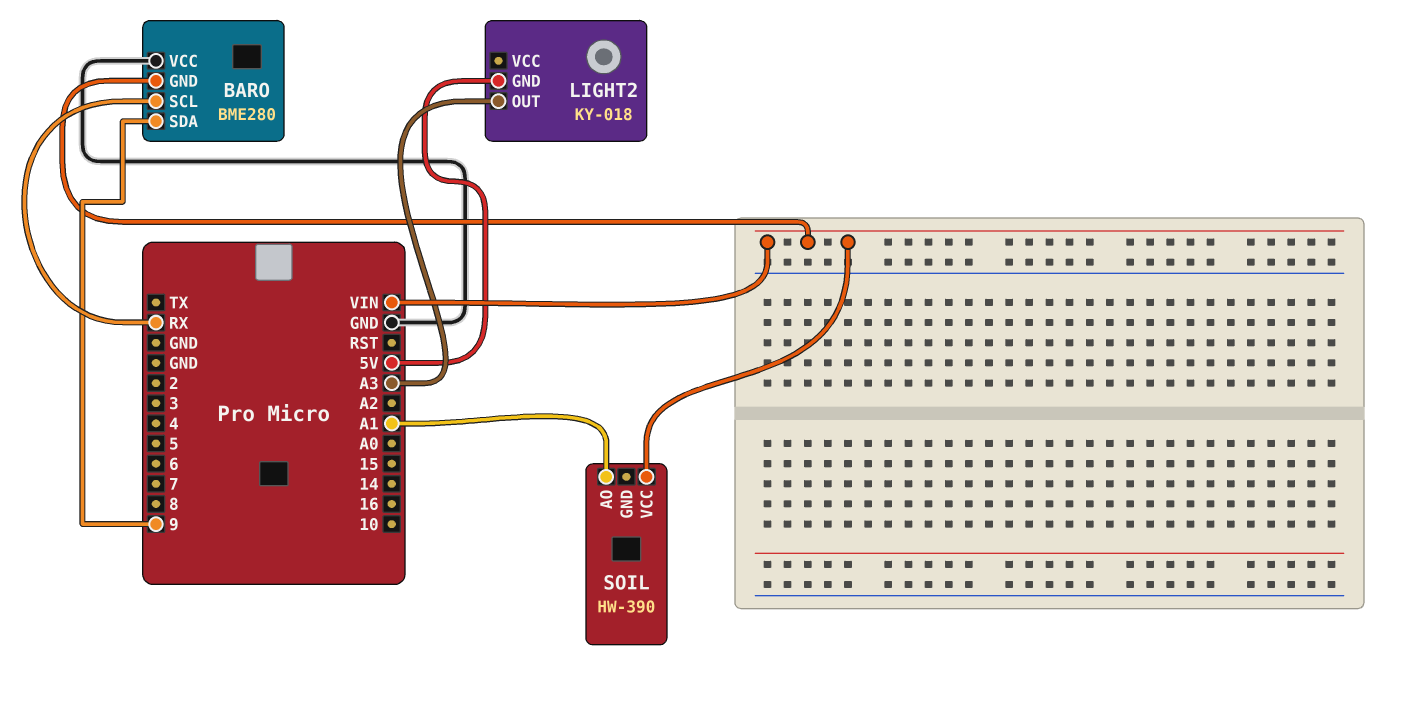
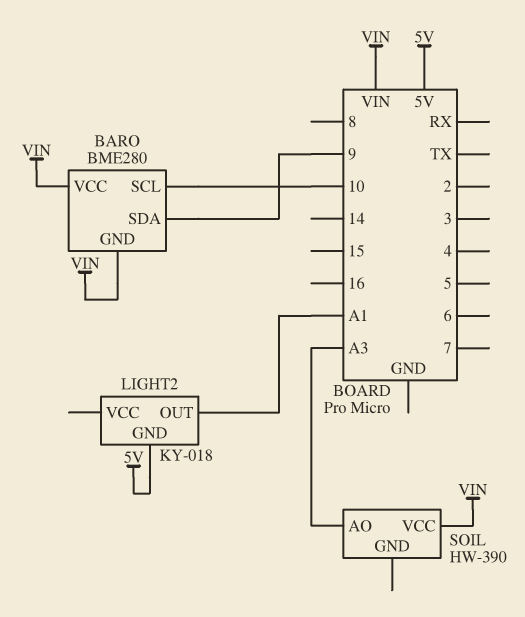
BARO pin SCL: RX -> 10
BARO pin VCC: GND -> VIN
LIGHT2 pin OUT: A3 -> A1
SOIL pin AO: A1 -> A3

